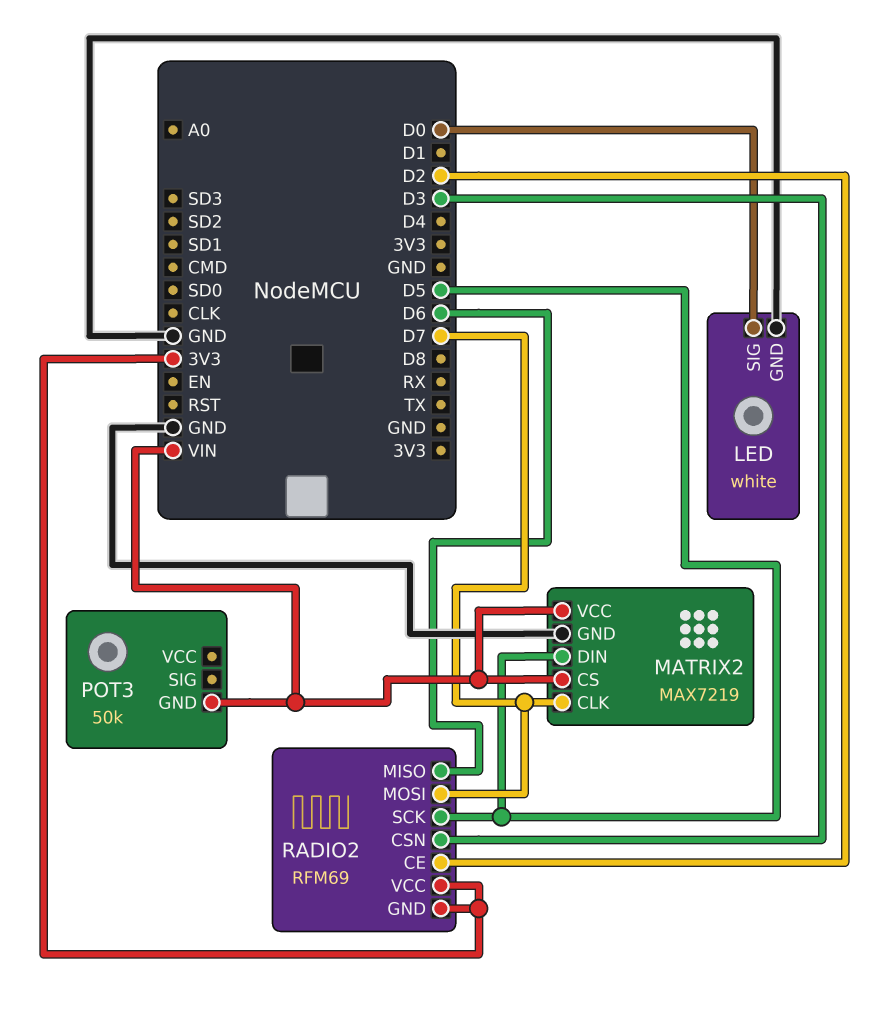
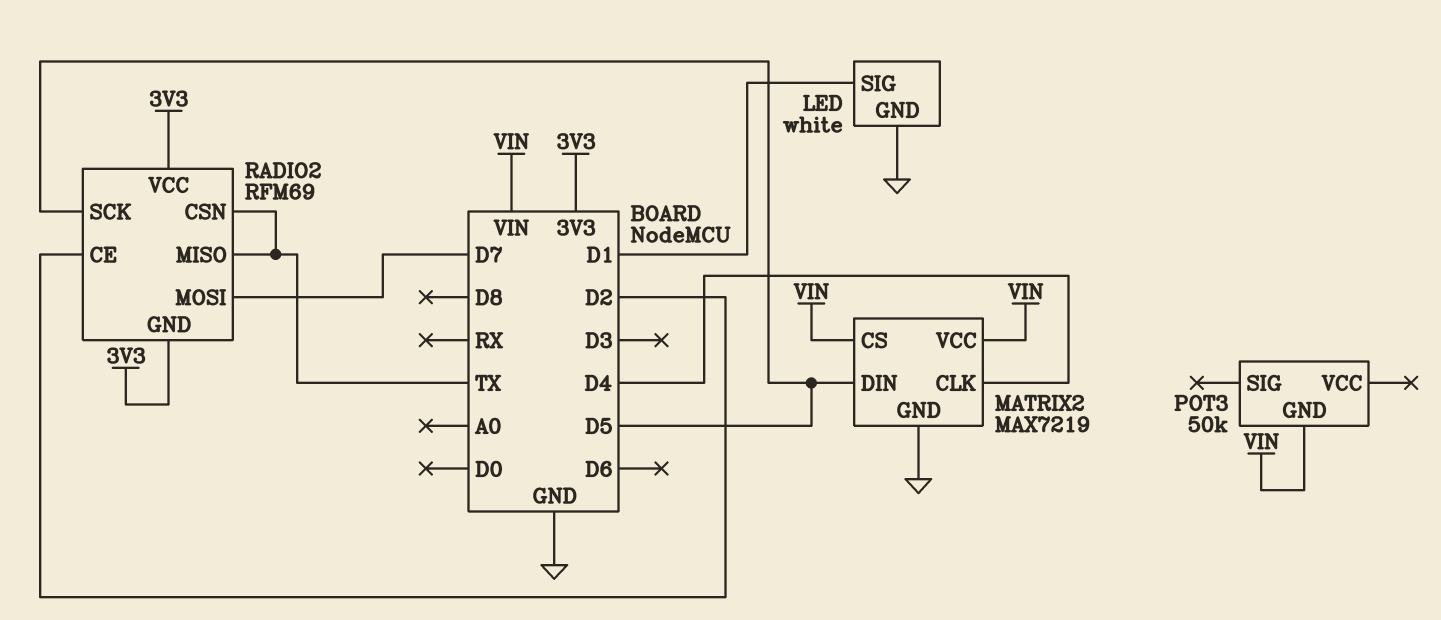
LED pin SIG: D0 -> D1
MATRIX2 pin CLK: D7 -> D4
RADIO2 pin CSN: D3 -> TX
RADIO2 pin MISO: D6 -> TX

